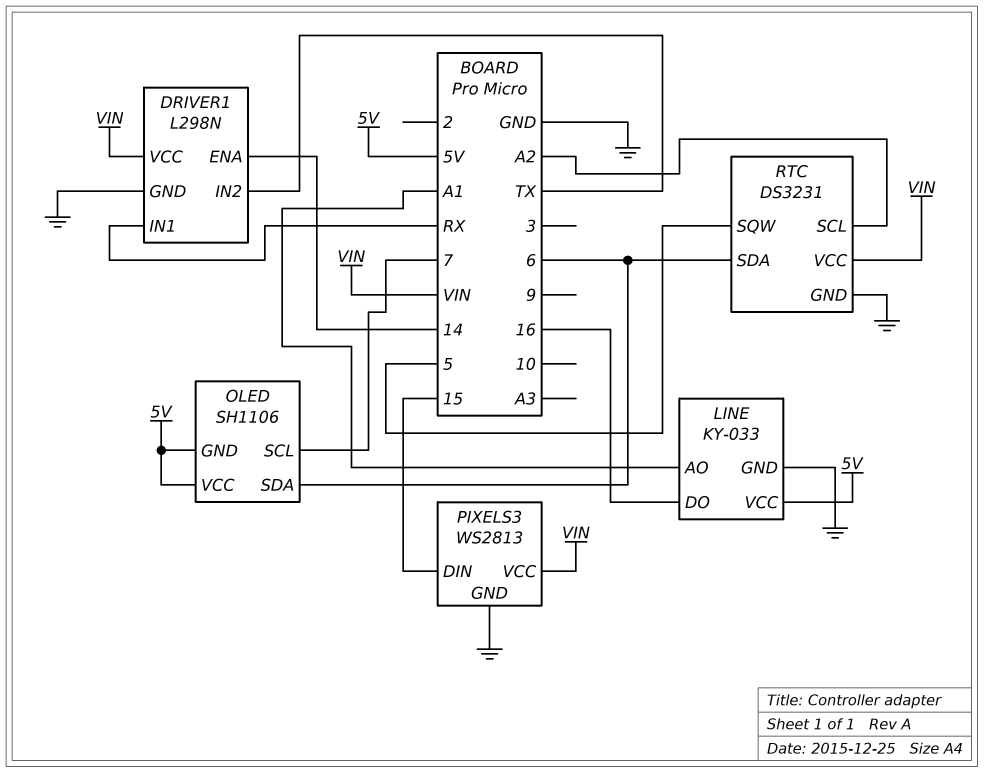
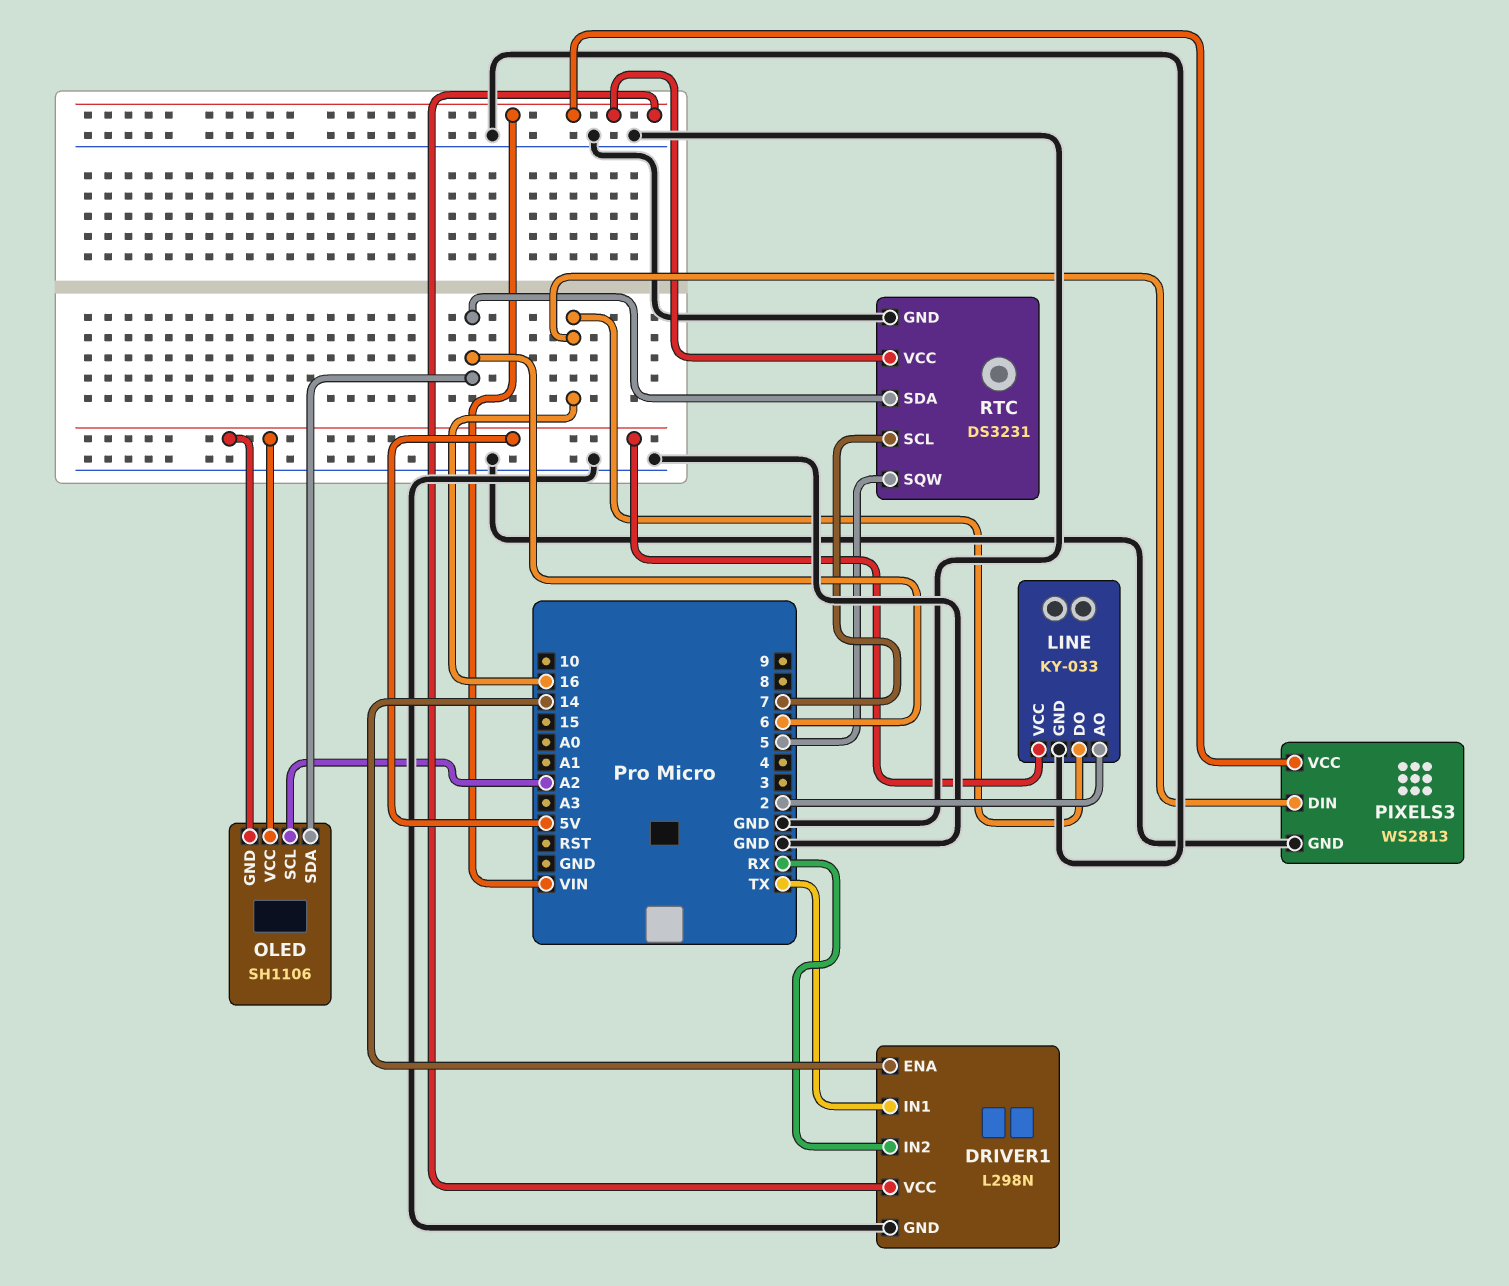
DRIVER1 pin IN1: RX -> TX
DRIVER1 pin IN2: TX -> RX
LINE pin AO: A1 -> 2
OLED pin SCL: 7 -> A2
PIXELS3 pin DIN: 15 -> 16
RTC pin SCL: A2 -> 7

